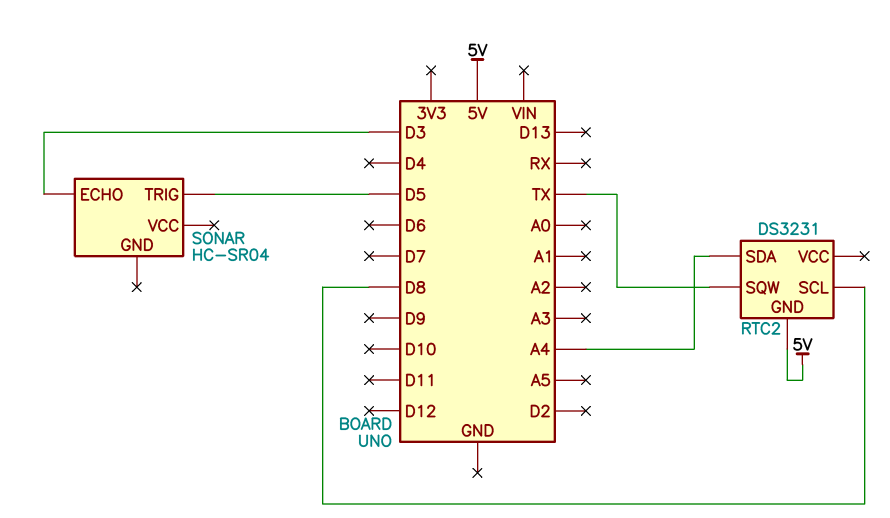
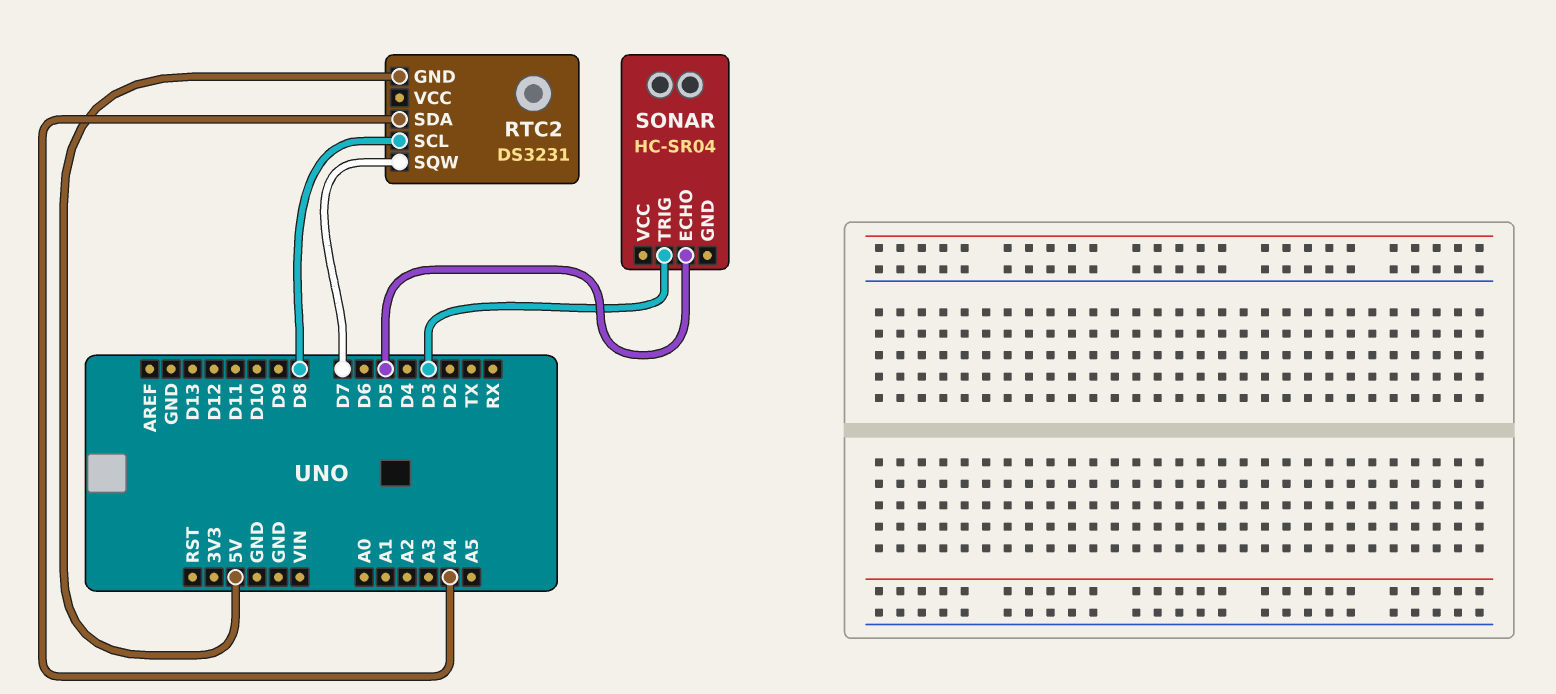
RTC2 pin SQW: TX -> D7
SONAR pin ECHO: D3 -> D5
SONAR pin TRIG: D5 -> D3

